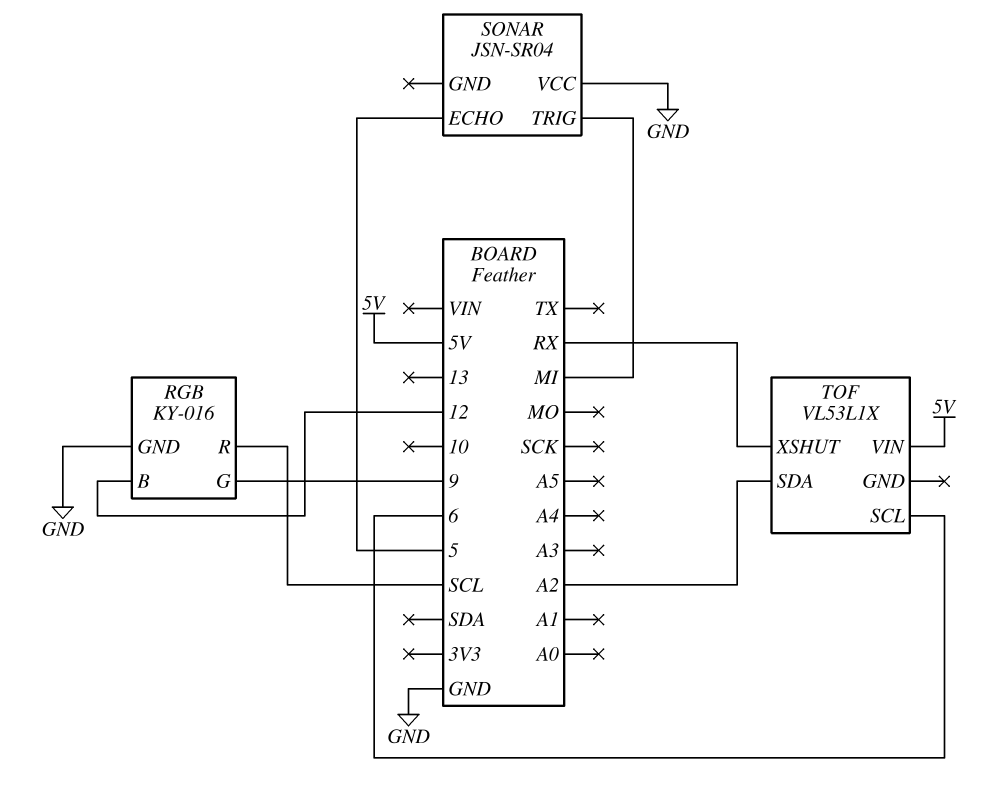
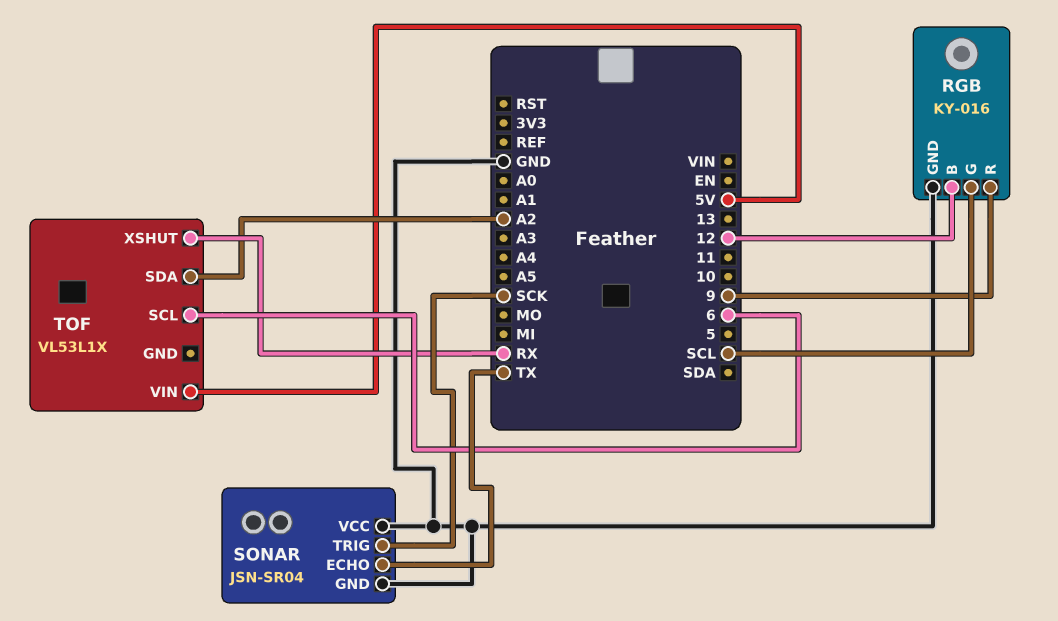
RGB pin G: 9 -> SCL
RGB pin R: SCL -> 9
SONAR pin ECHO: 5 -> TX
SONAR pin GND: none -> GND
SONAR pin TRIG: MI -> SCK

